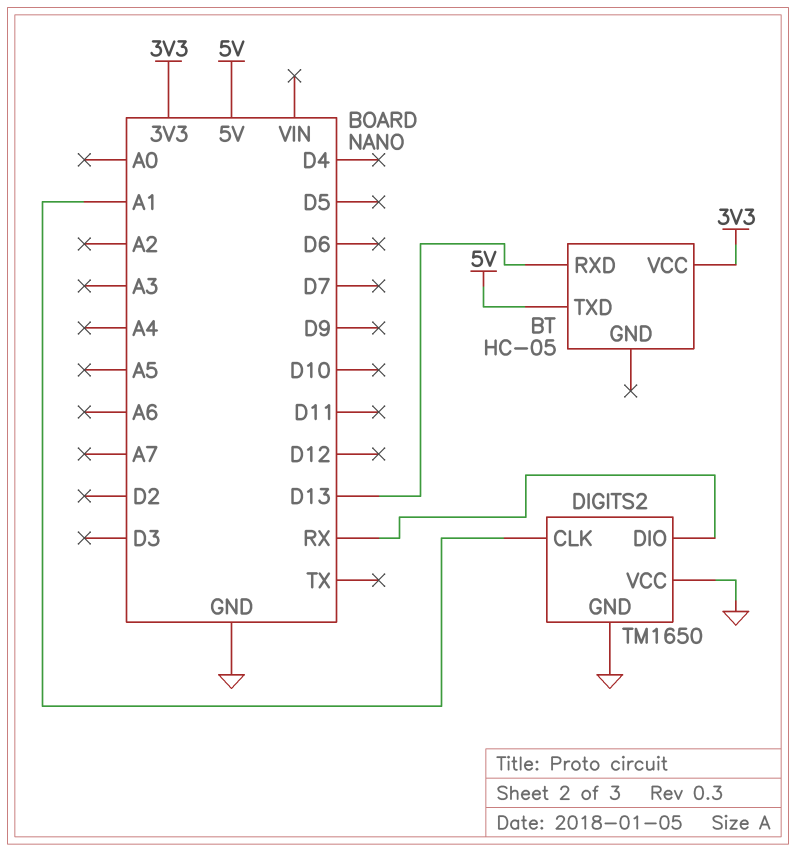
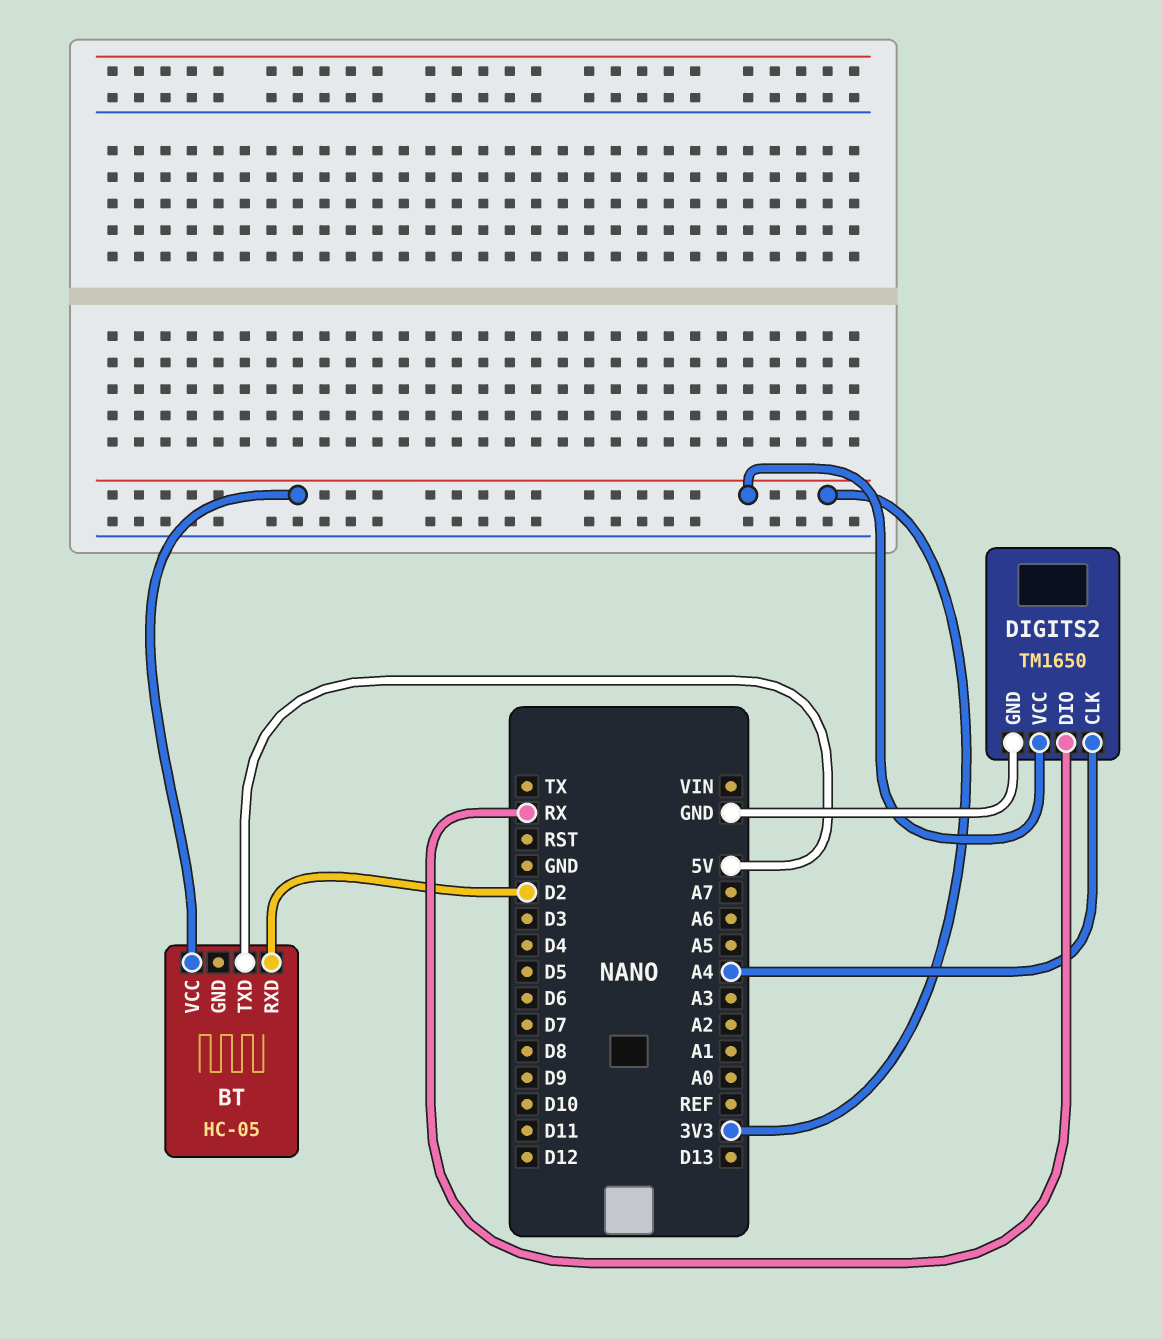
BT pin RXD: D13 -> D2
DIGITS2 pin CLK: A1 -> A4
DIGITS2 pin VCC: GND -> 3V3

